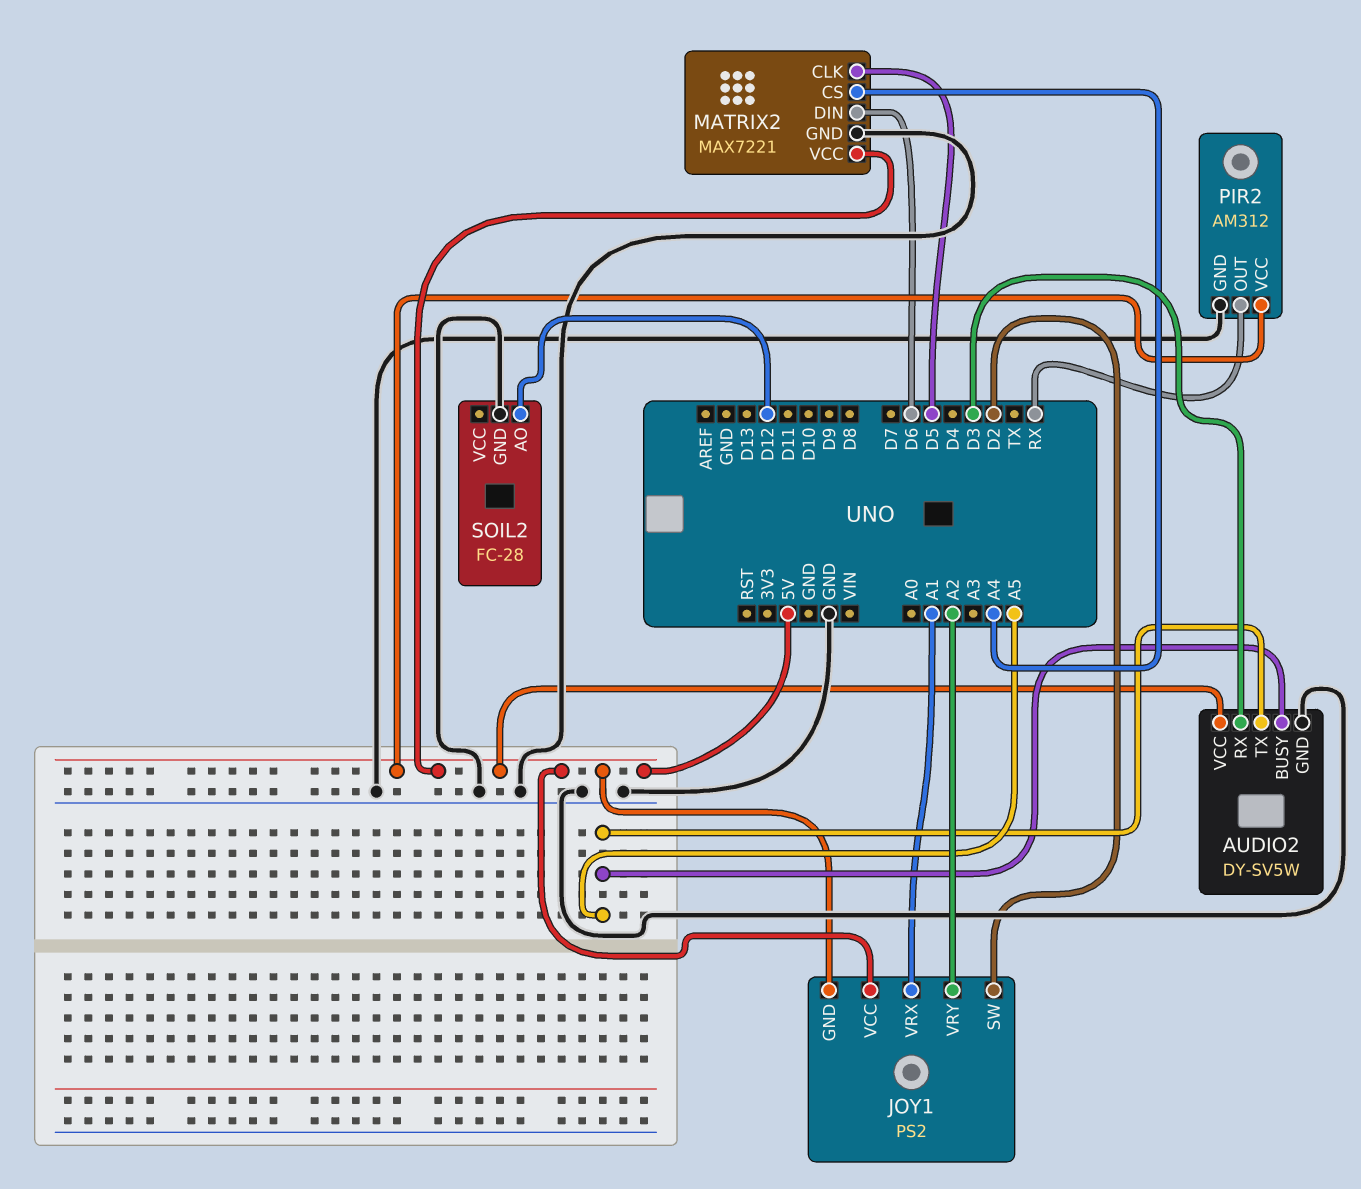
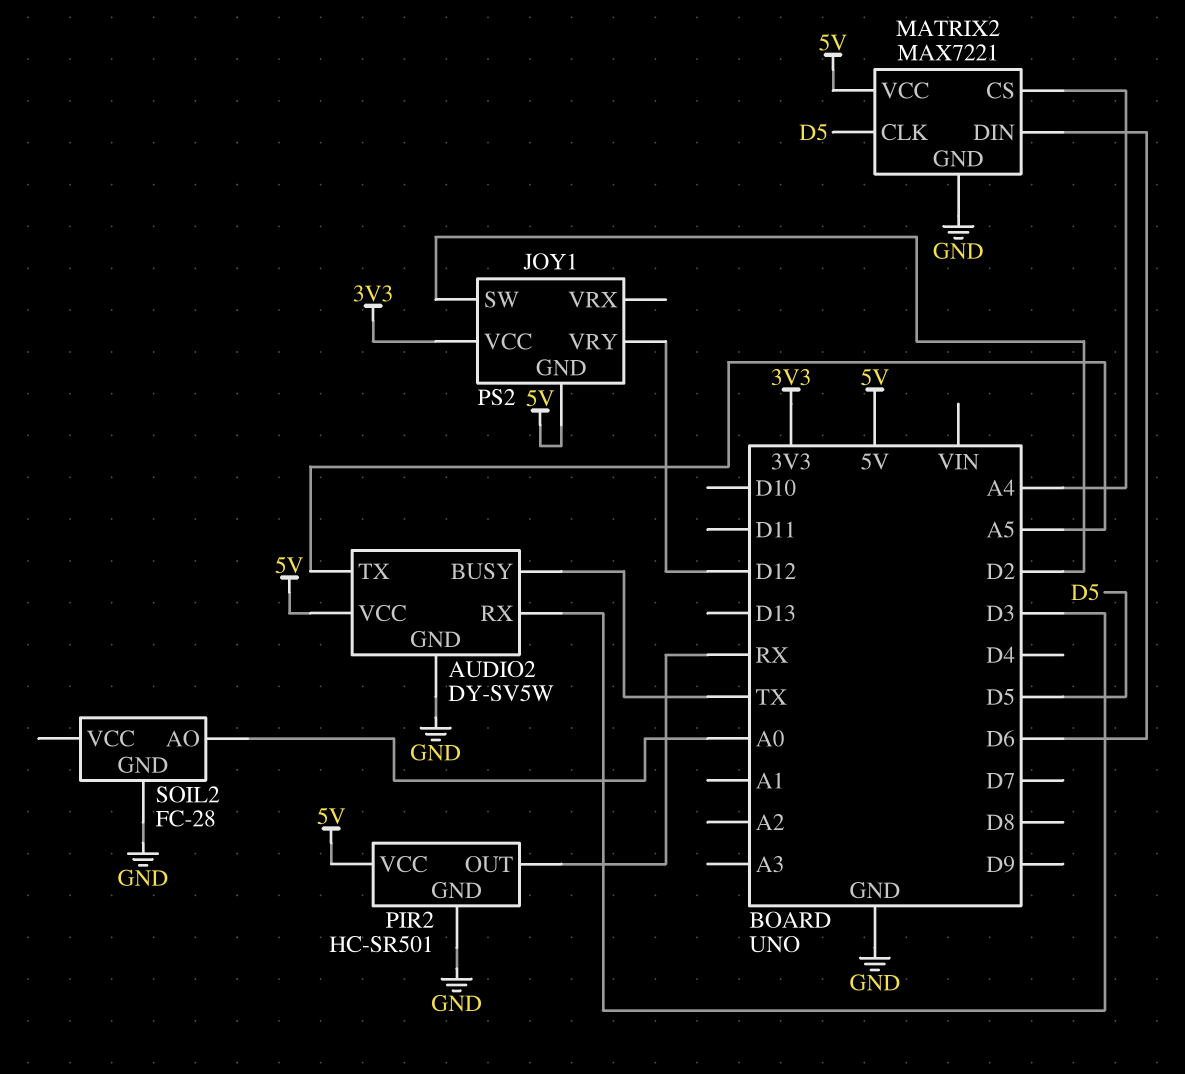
AUDIO2 pin BUSY: A5 -> TX
JOY1 pin VCC: 5V -> 3V3
JOY1 pin VRX: A1 -> none
JOY1 pin VRY: A2 -> D12
PIR2: AM312 -> HC-SR501
SOIL2 pin AO: D12 -> A0

